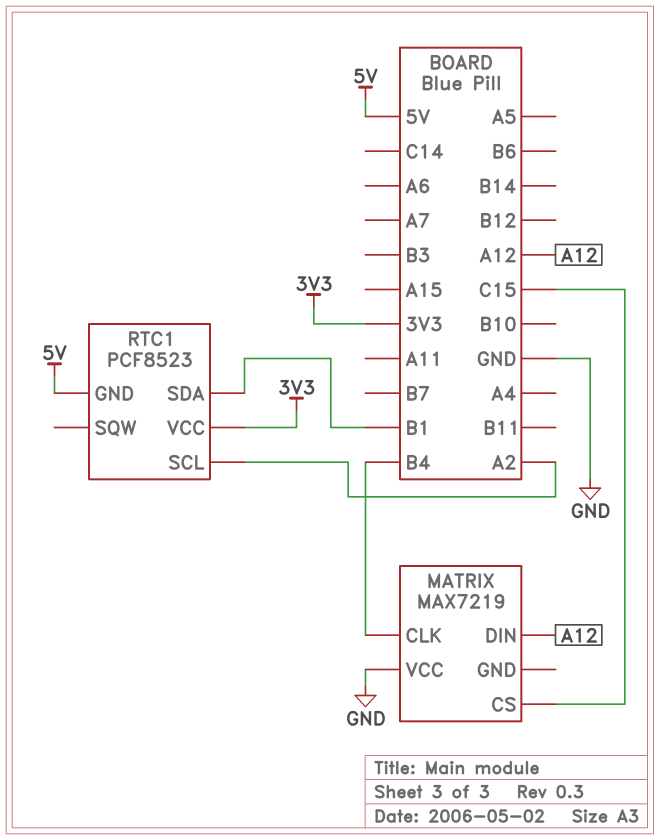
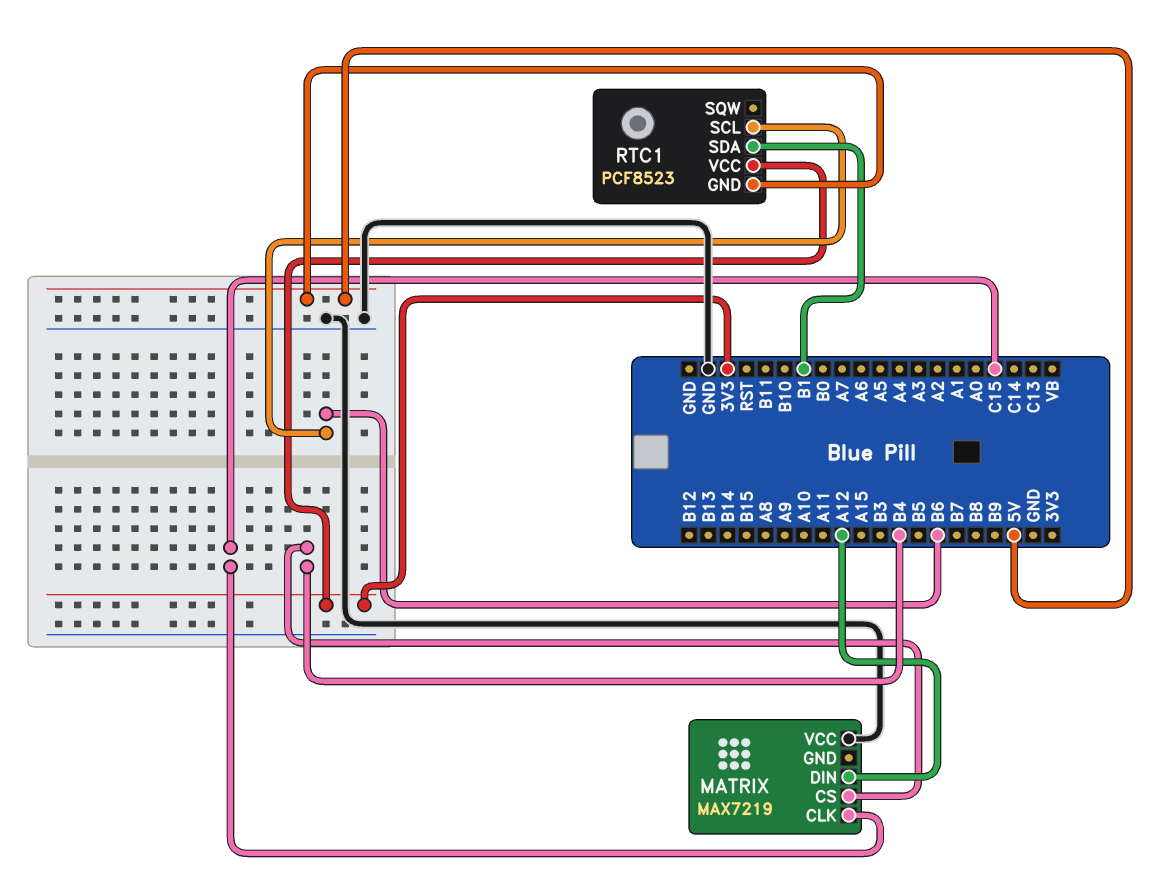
MATRIX pin CLK: B4 -> C15
MATRIX pin CS: C15 -> B4
RTC1 pin SCL: A2 -> B6

